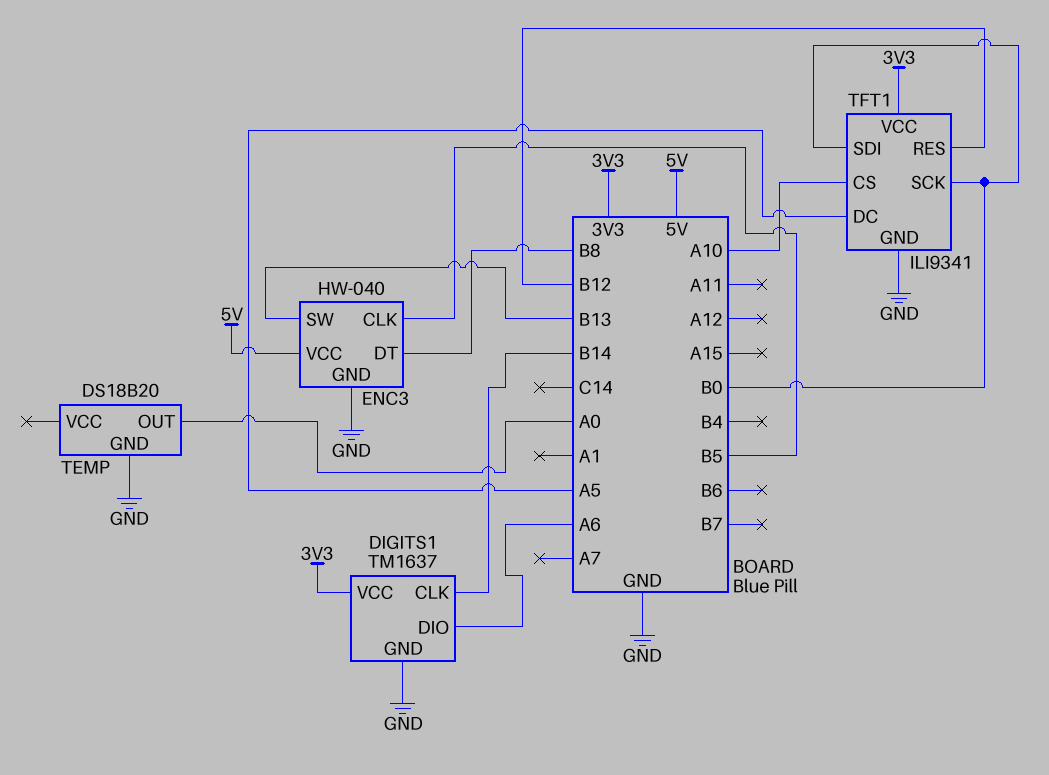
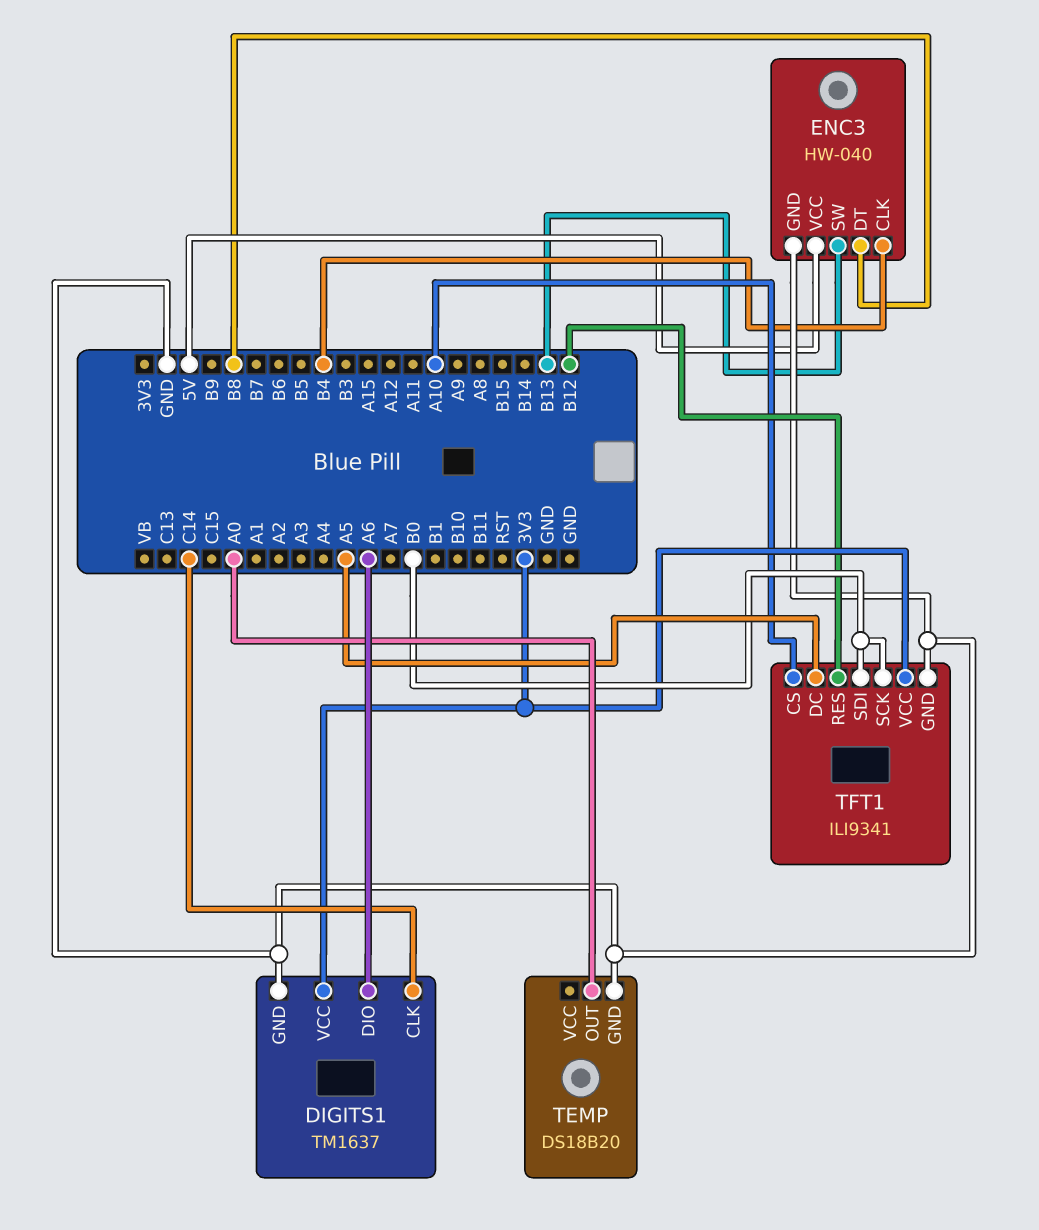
DIGITS1 pin CLK: B14 -> C14
ENC3 pin CLK: B5 -> B4

